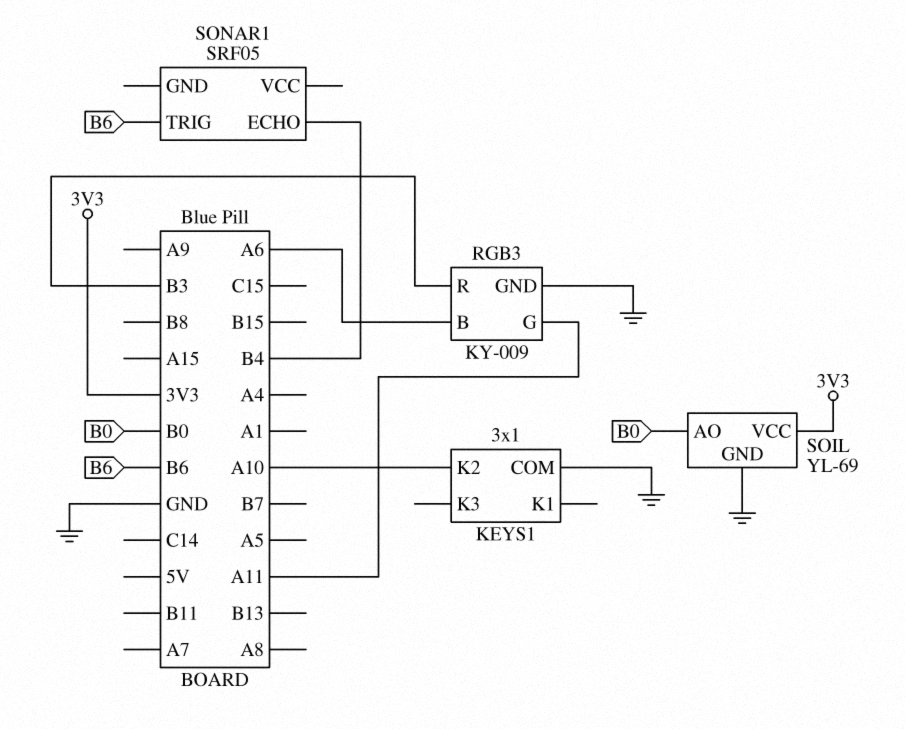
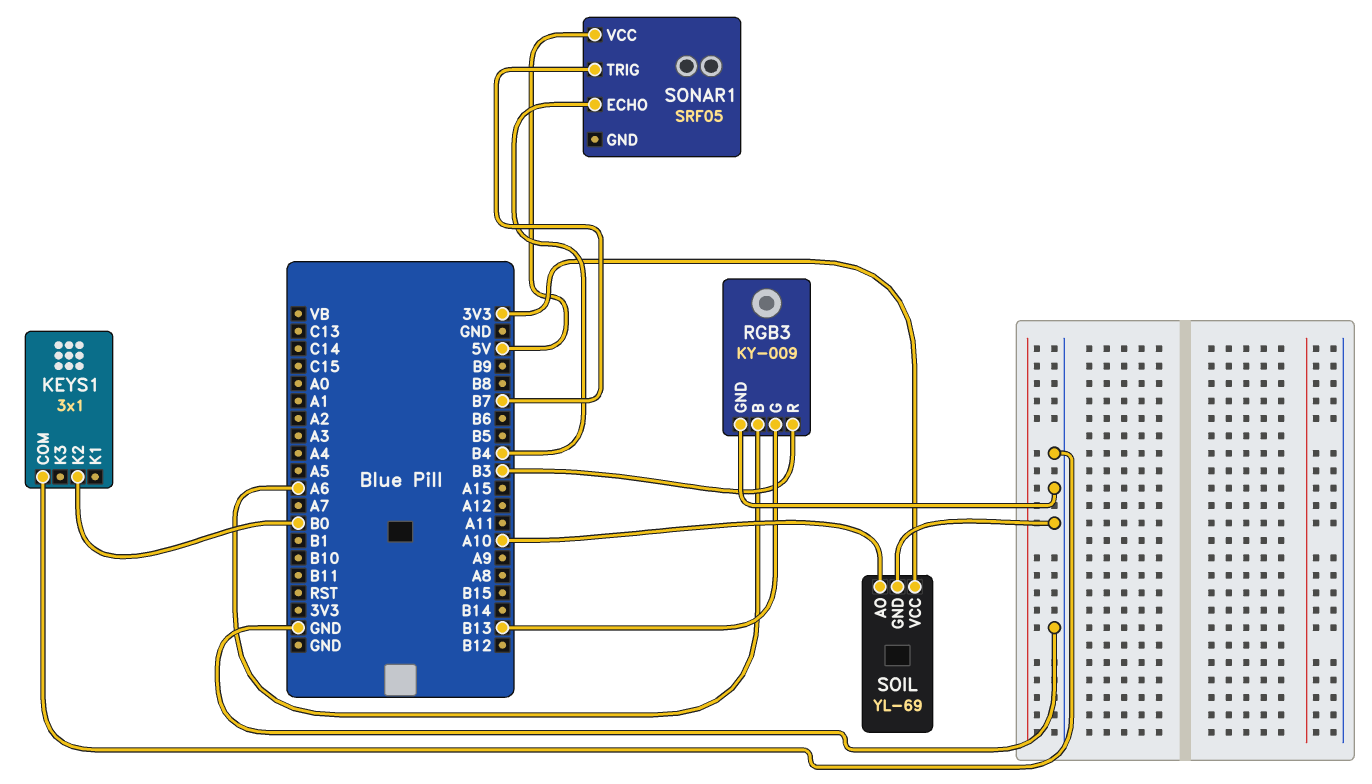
KEYS1 pin K2: A10 -> B0
RGB3 pin G: A11 -> B13
SOIL pin AO: B0 -> A10
SONAR1 pin TRIG: B6 -> B7
SONAR1 pin VCC: none -> 5V

